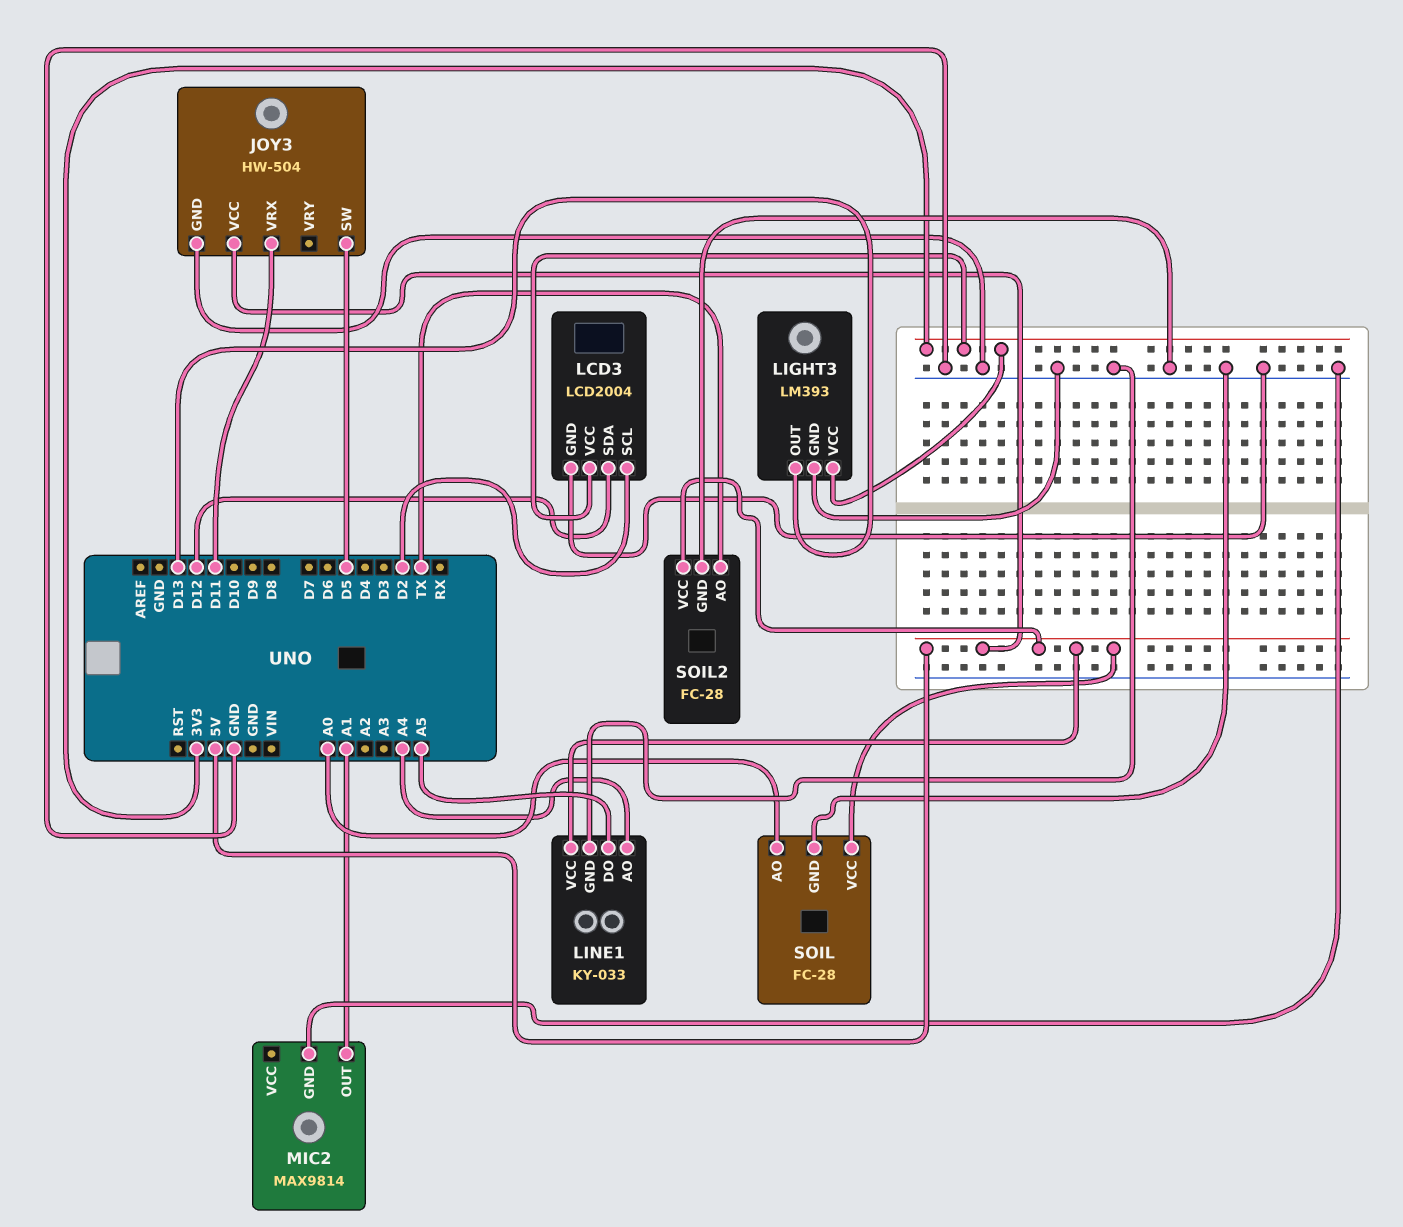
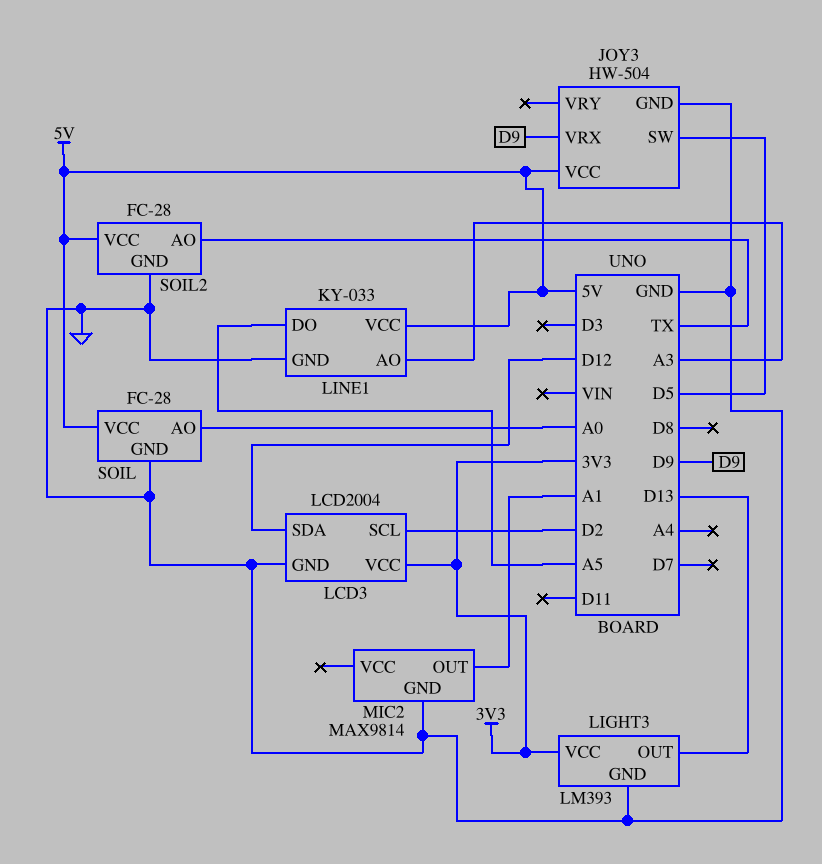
JOY3 pin VRX: D11 -> D9
LINE1 pin AO: A4 -> A3

